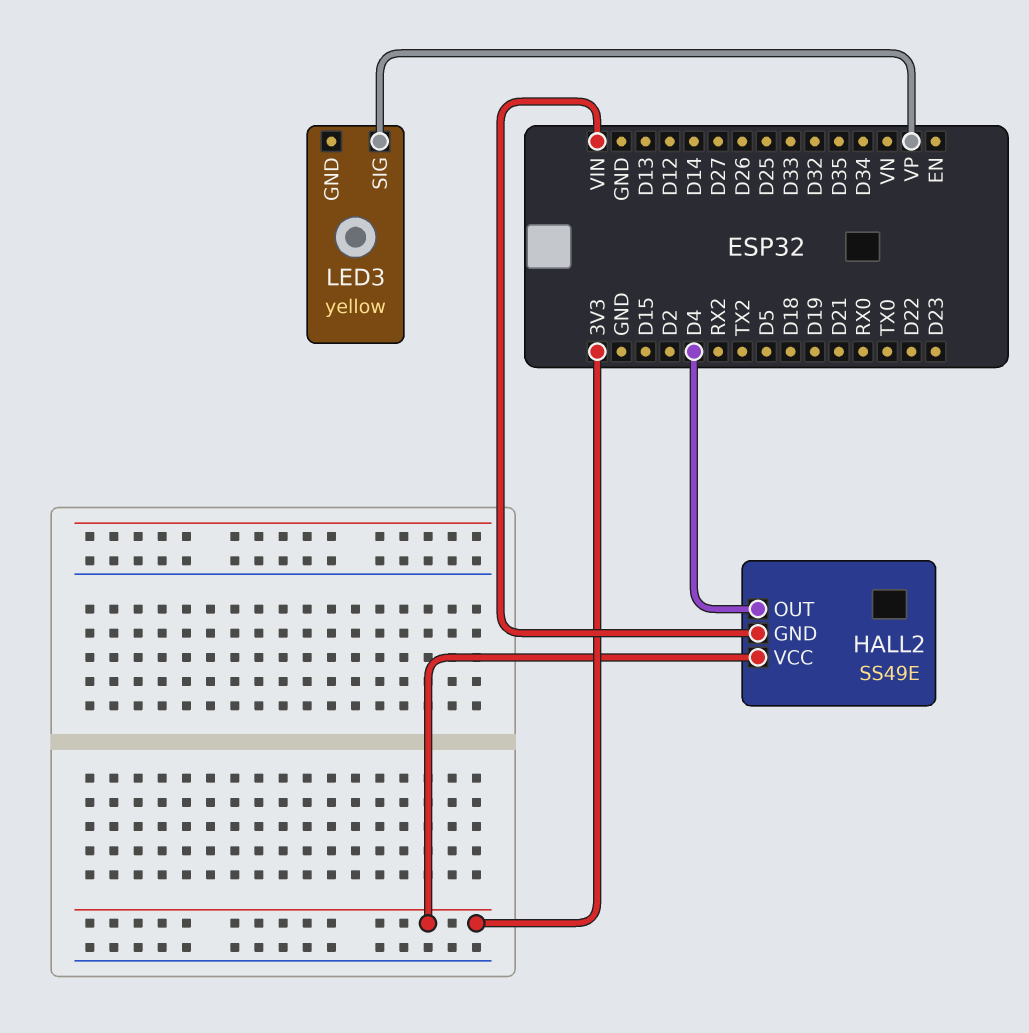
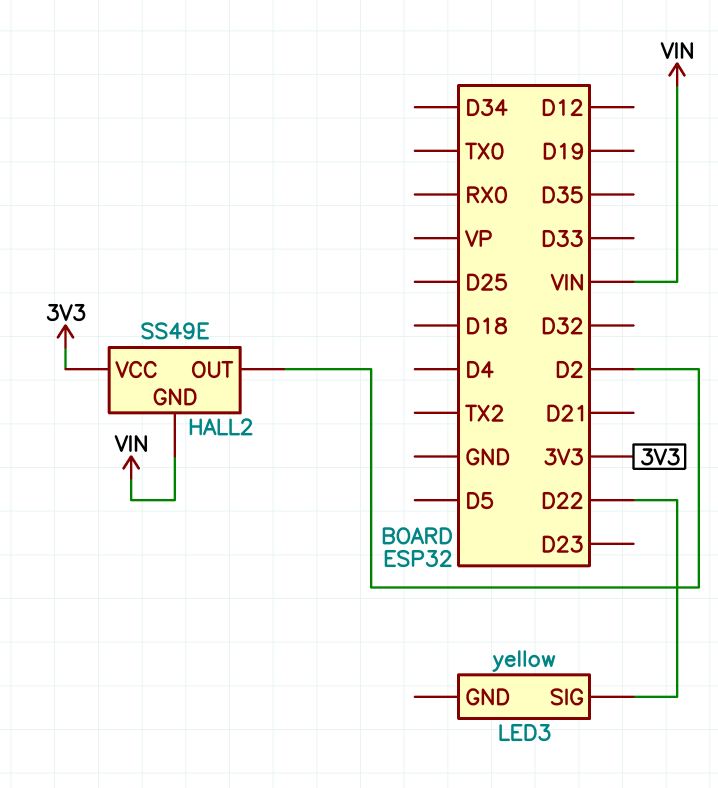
HALL2 pin OUT: D4 -> D2
LED3 pin SIG: VP -> D22

